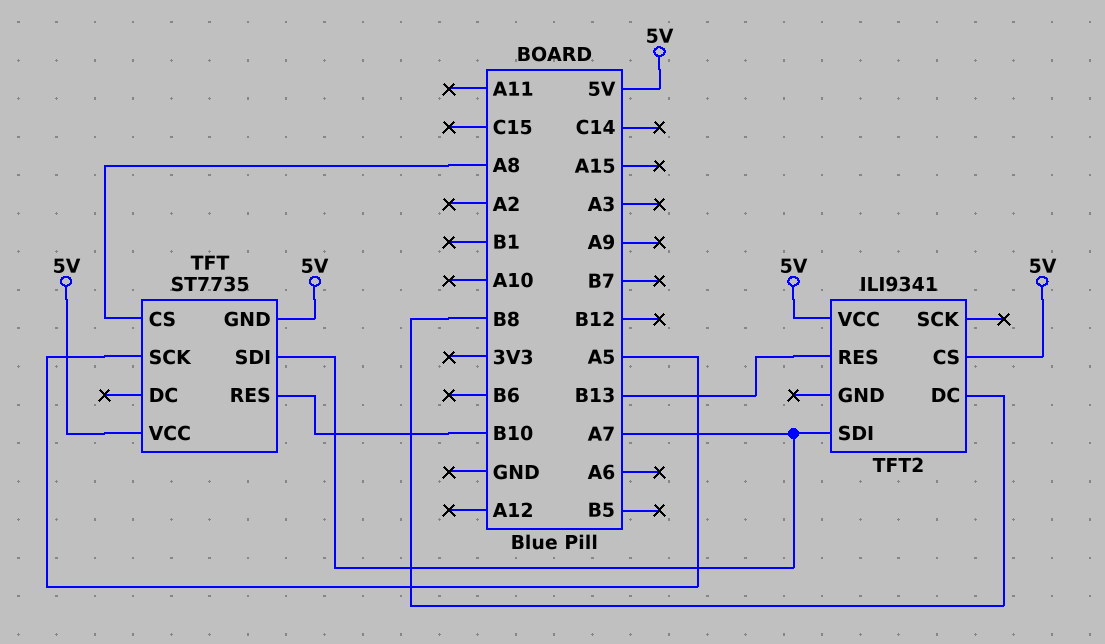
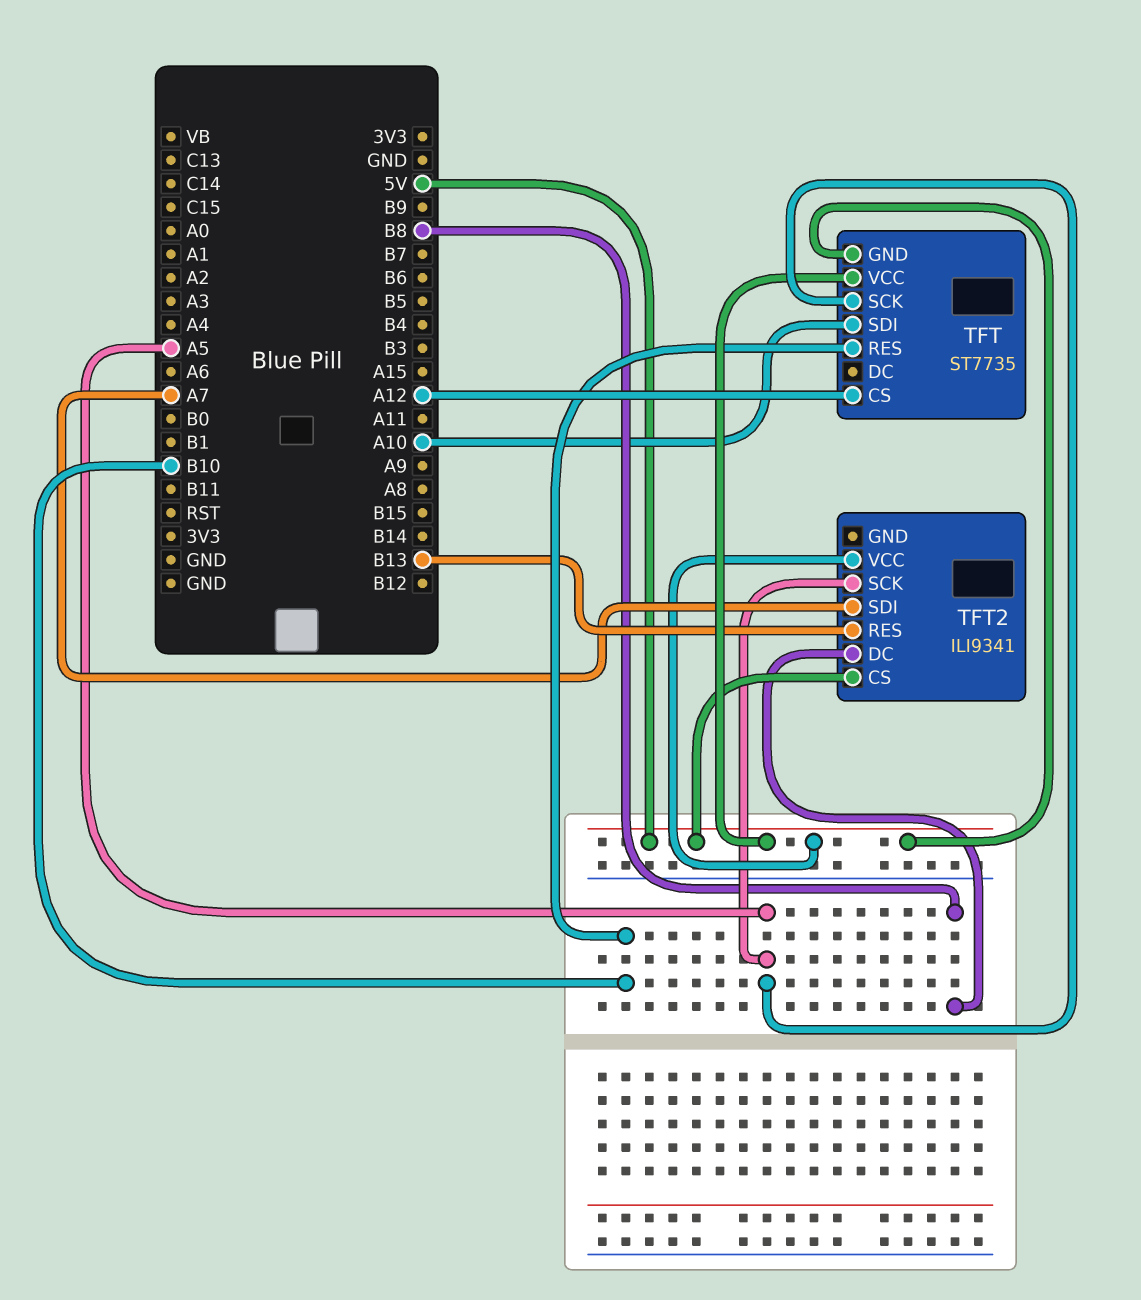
TFT pin CS: A8 -> A12
TFT pin SDI: A7 -> A10
TFT2 pin SCK: none -> A5

